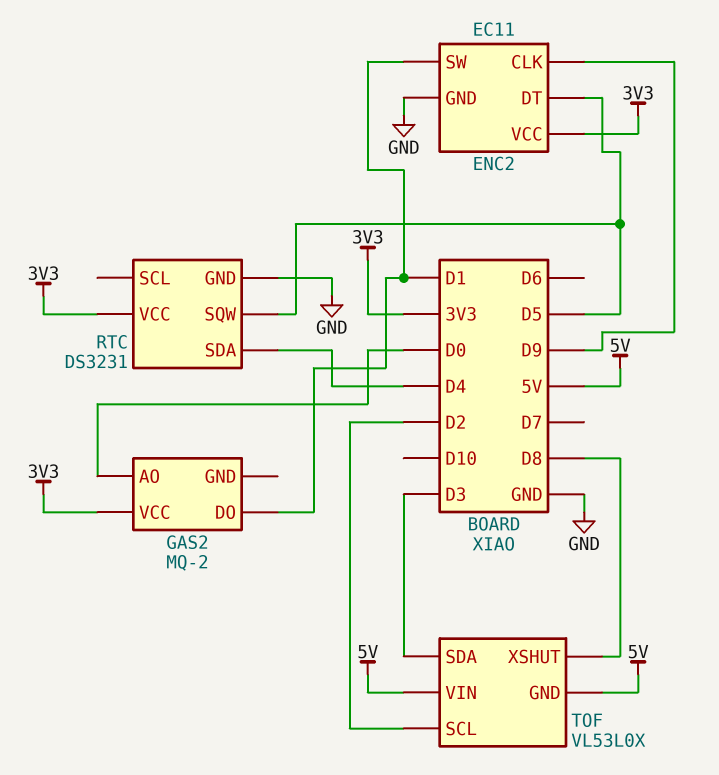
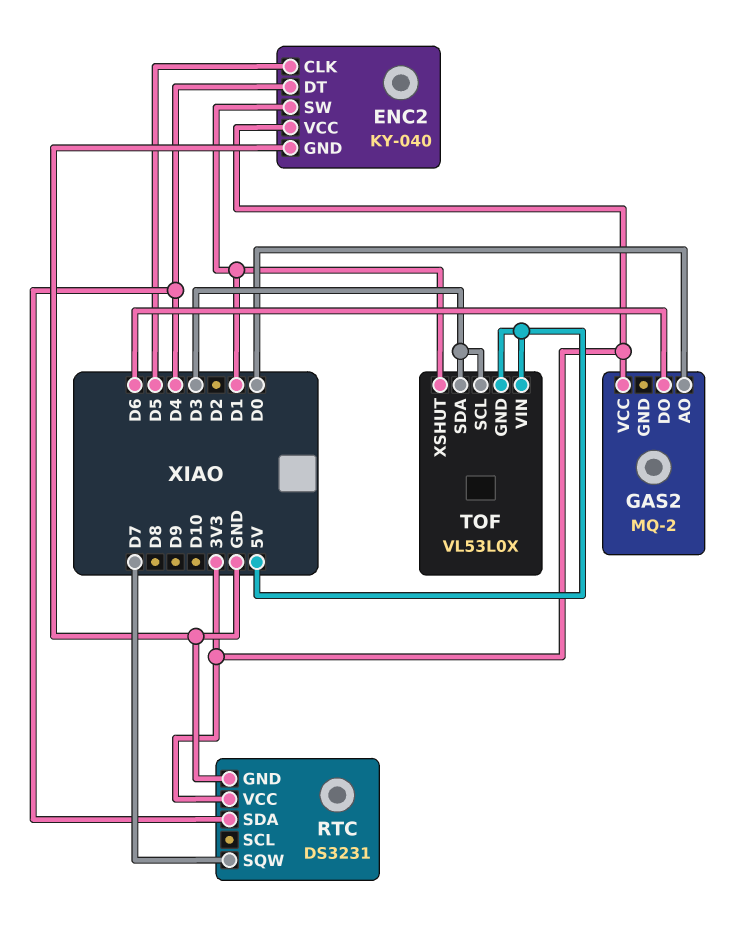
ENC2: EC11 -> KY-040
ENC2 pin CLK: D9 -> D5
ENC2 pin DT: D5 -> D4
GAS2 pin DO: D1 -> D6
RTC pin SQW: D5 -> D7
TOF pin SCL: D2 -> D3
TOF pin XSHUT: D8 -> D1

